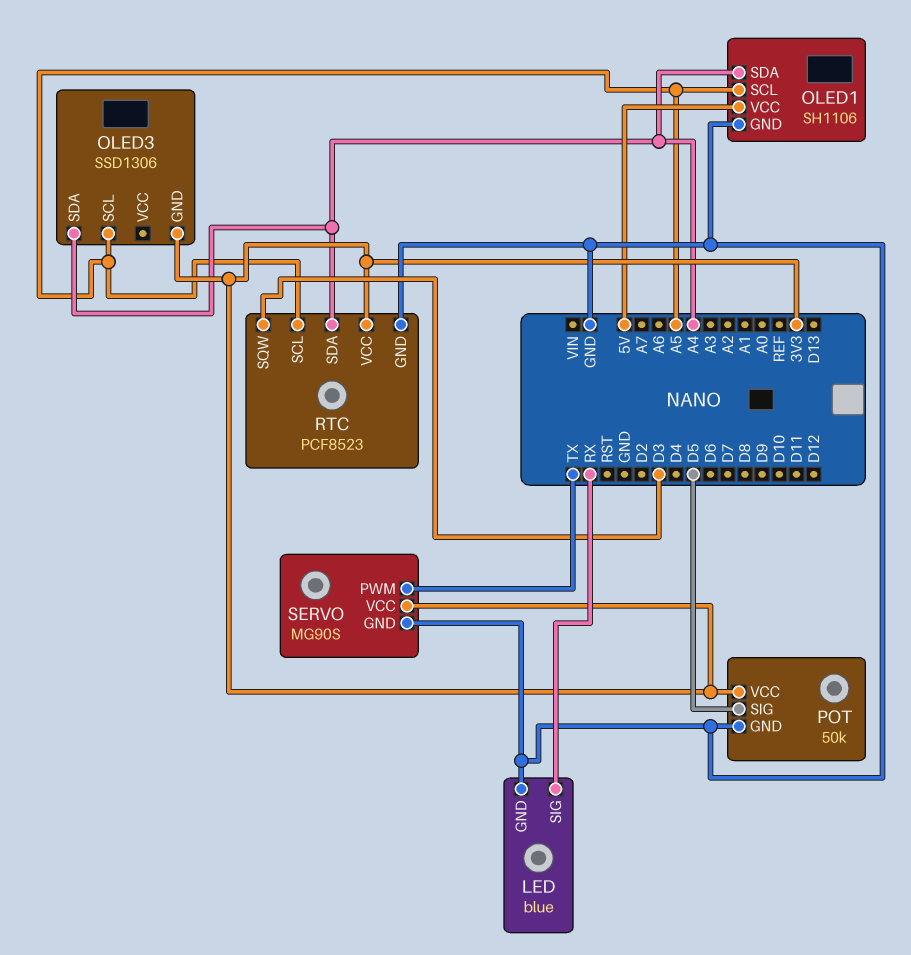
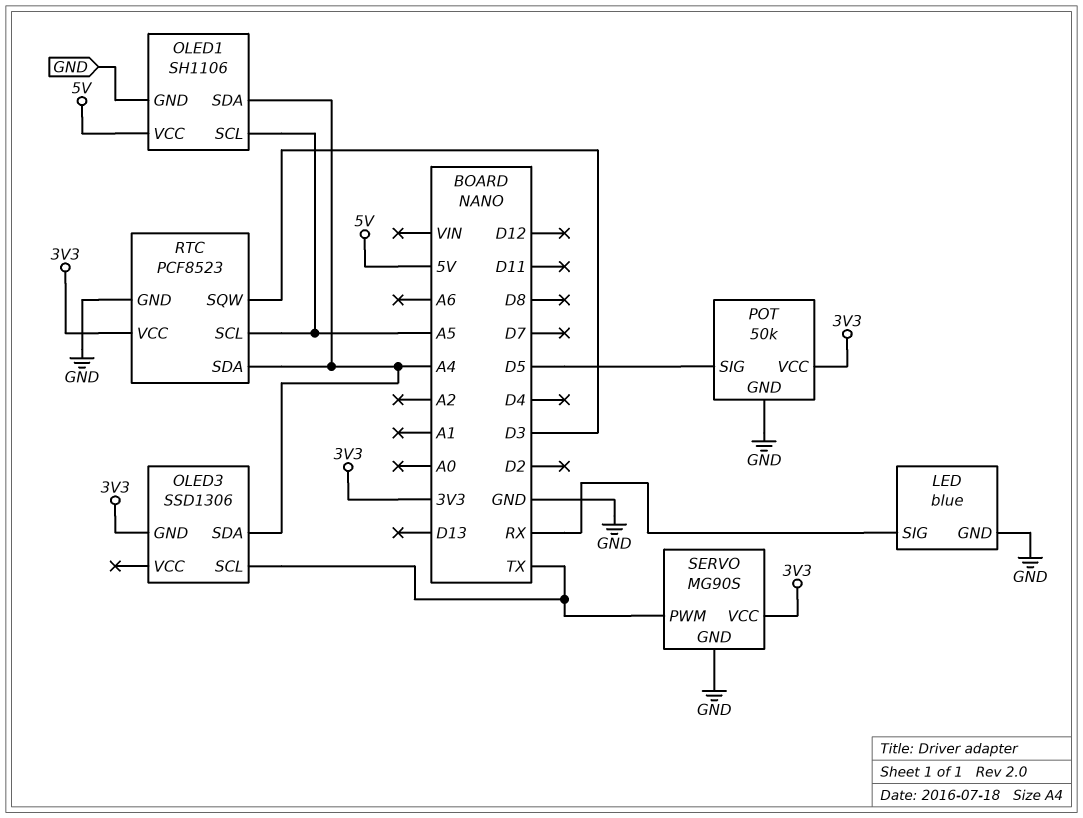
OLED3 pin SCL: A5 -> TX

